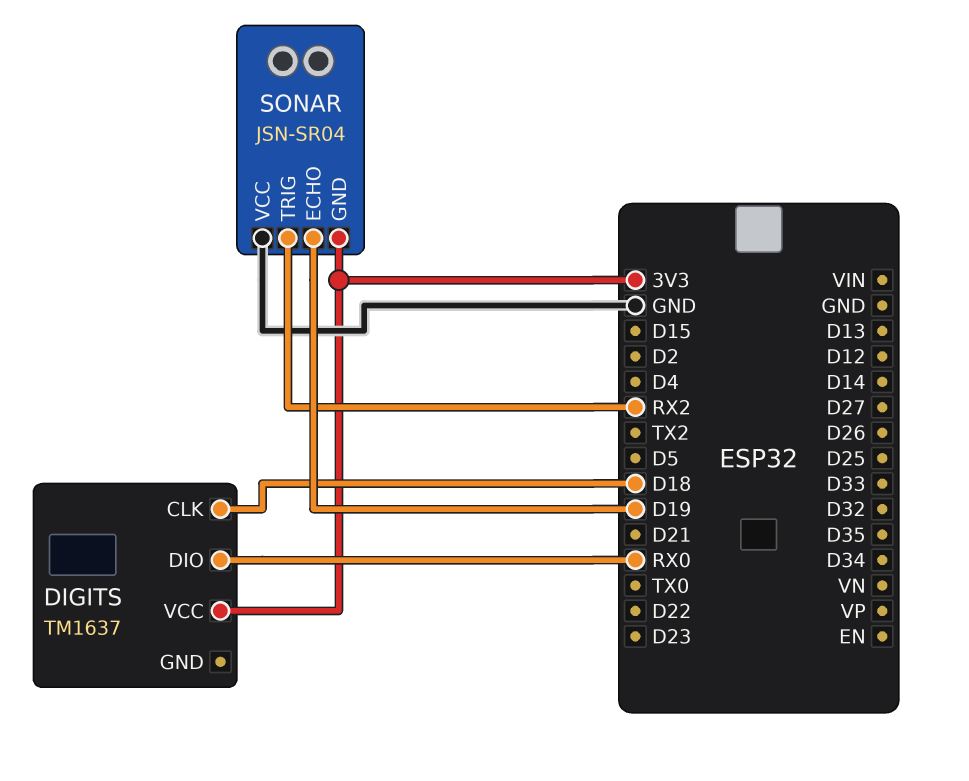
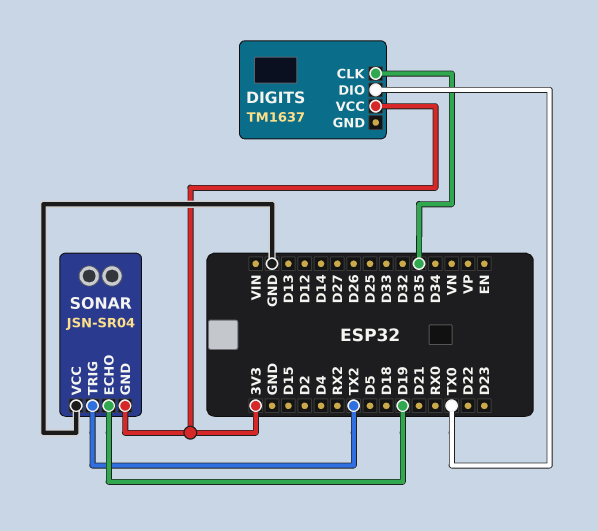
DIGITS pin CLK: D18 -> D35
DIGITS pin DIO: RX0 -> TX0
SONAR pin TRIG: RX2 -> TX2

